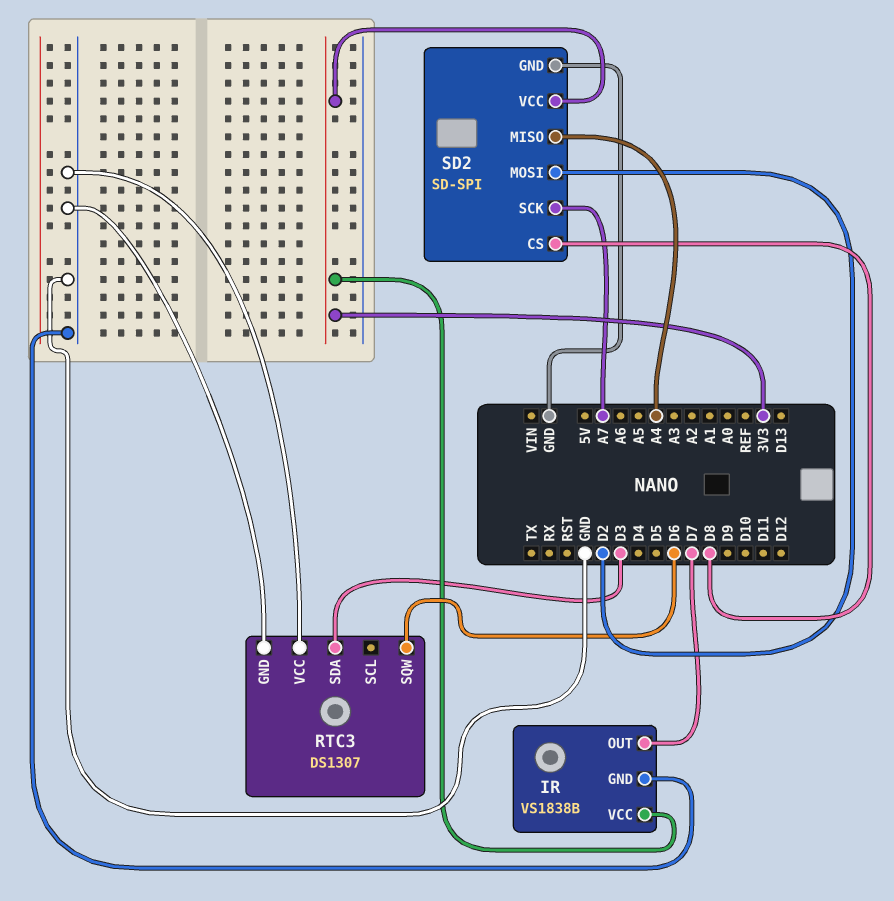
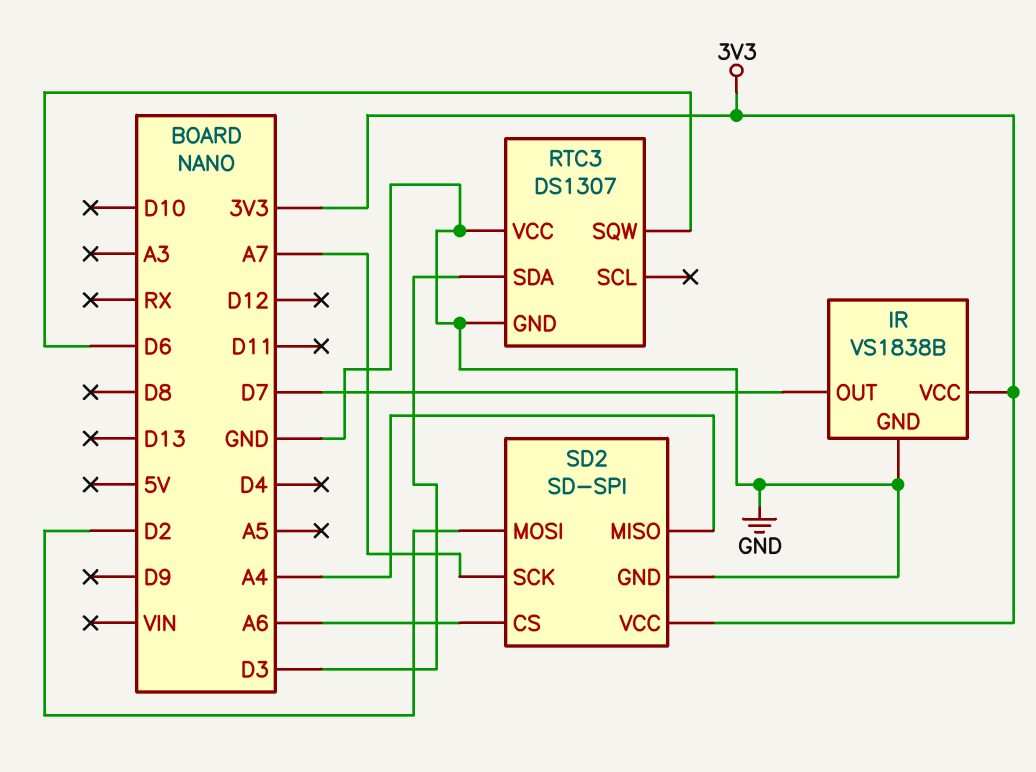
SD2 pin CS: D8 -> A6

